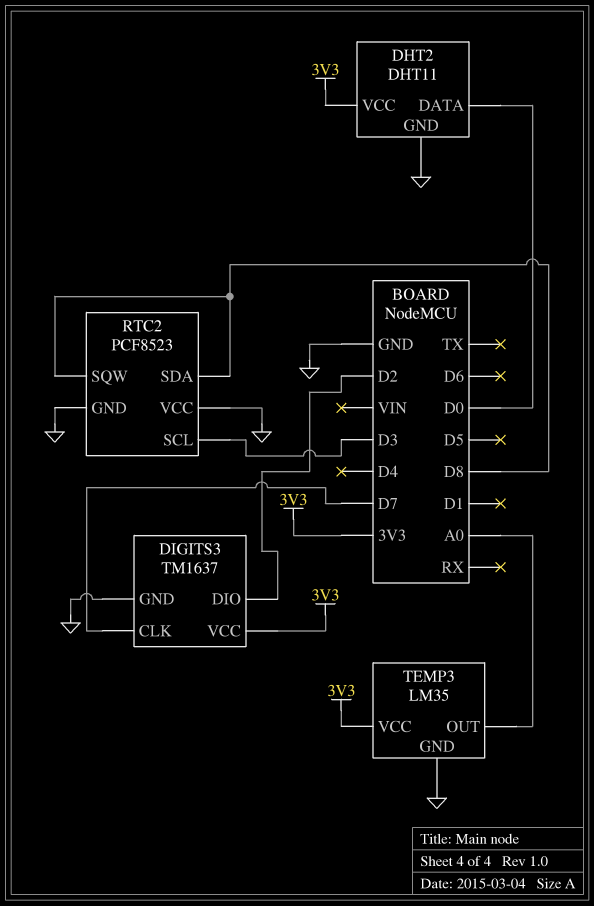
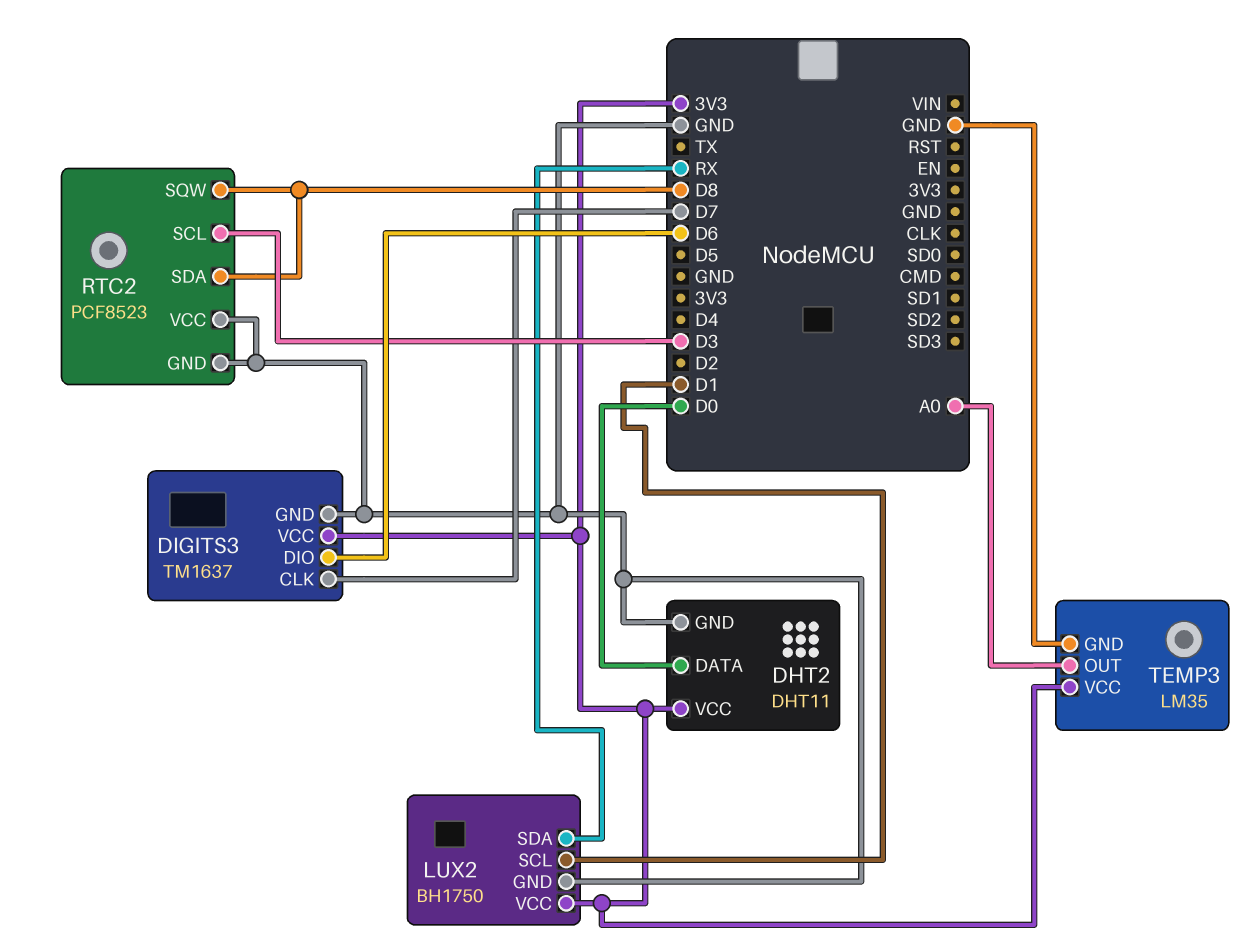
DIGITS3 pin DIO: D2 -> D6
LUX2: none -> BH1750
LUX2 pin GND: none -> GND
LUX2 pin SCL: none -> D1
LUX2 pin SDA: none -> RX
LUX2 pin VCC: none -> 3V3

